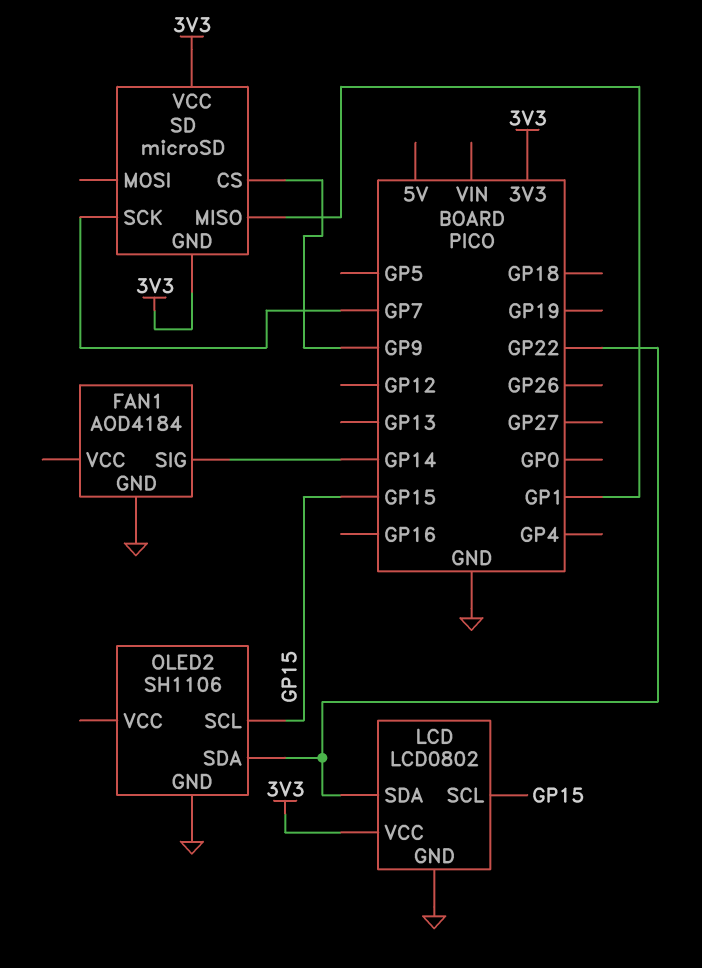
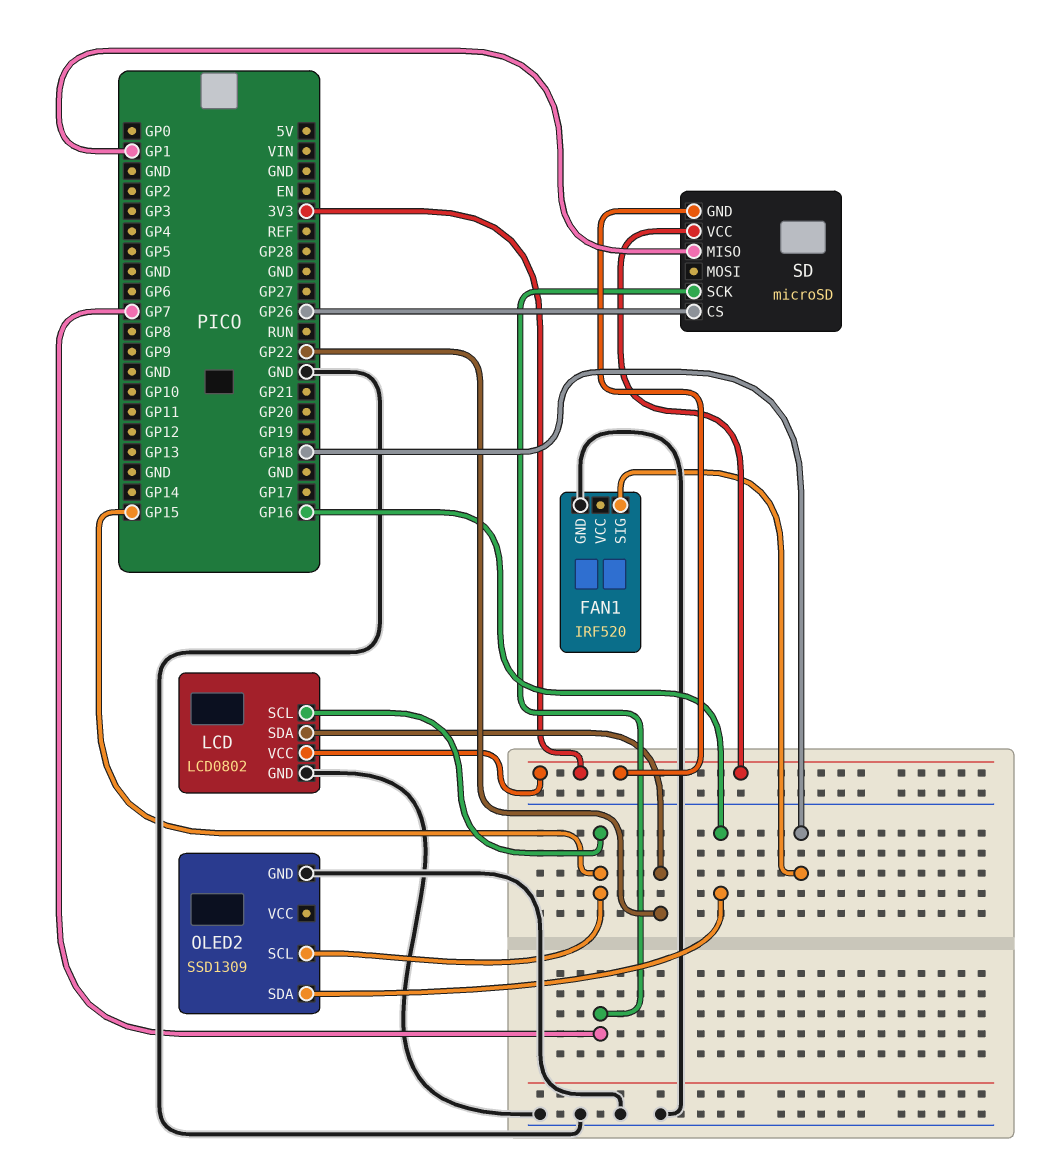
FAN1: AOD4184 -> IRF520
FAN1 pin SIG: GP14 -> GP18
OLED2: SH1106 -> SSD1309
OLED2 pin SDA: GP22 -> GP16
SD pin CS: GP9 -> GP26

